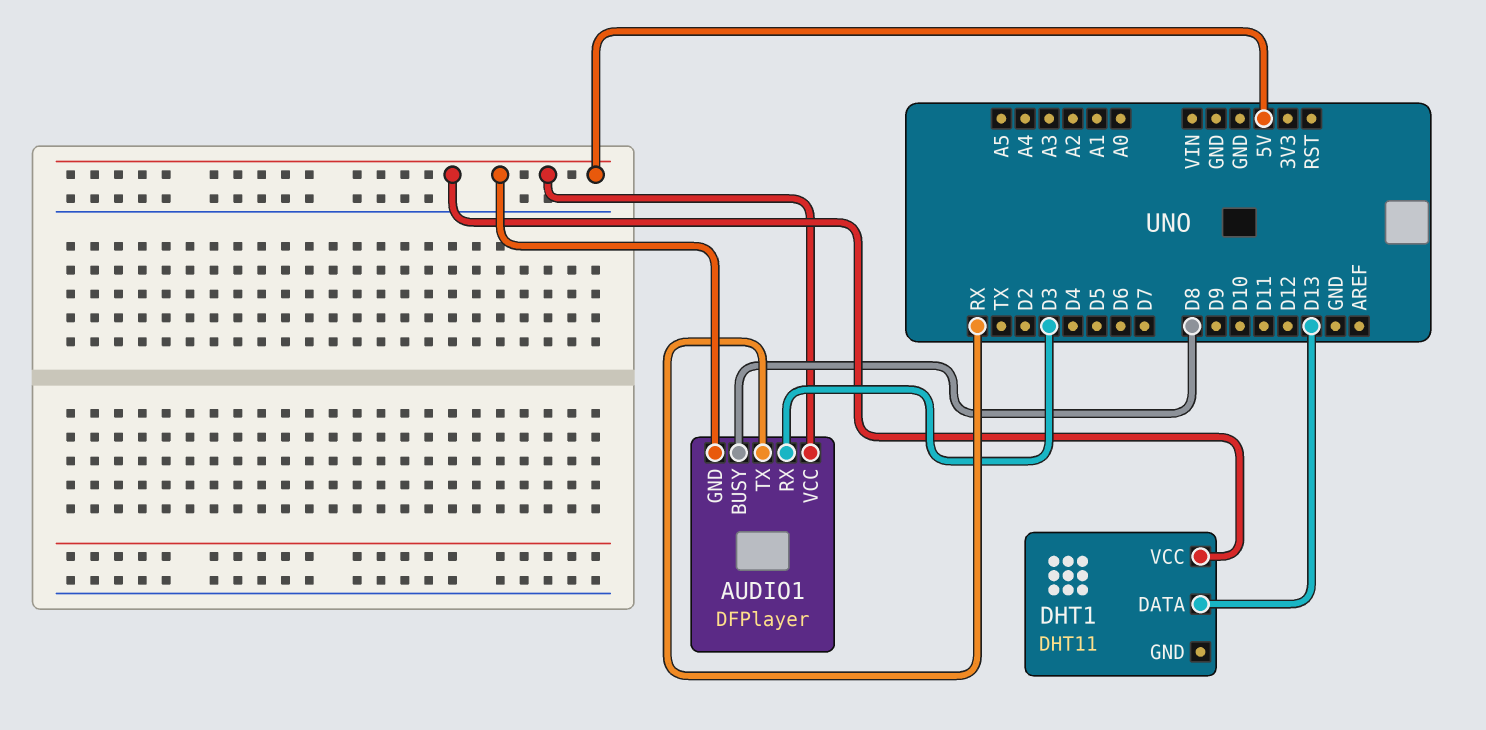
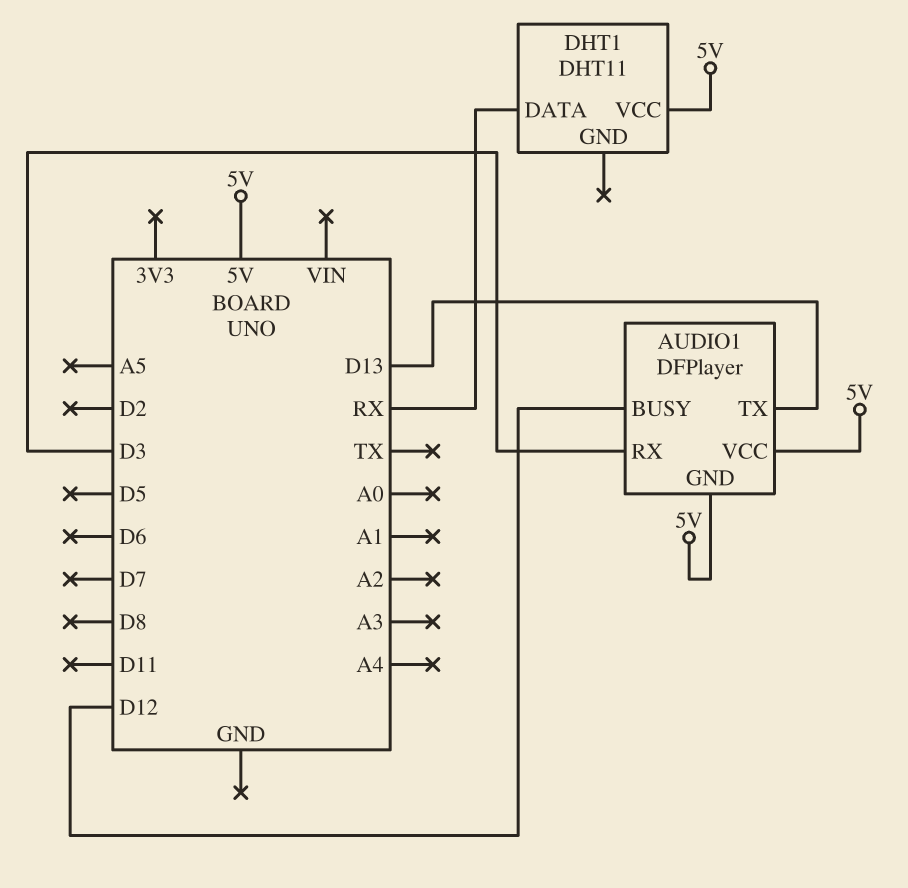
AUDIO1 pin BUSY: D8 -> D12
AUDIO1 pin TX: RX -> D13
DHT1 pin DATA: D13 -> RX

